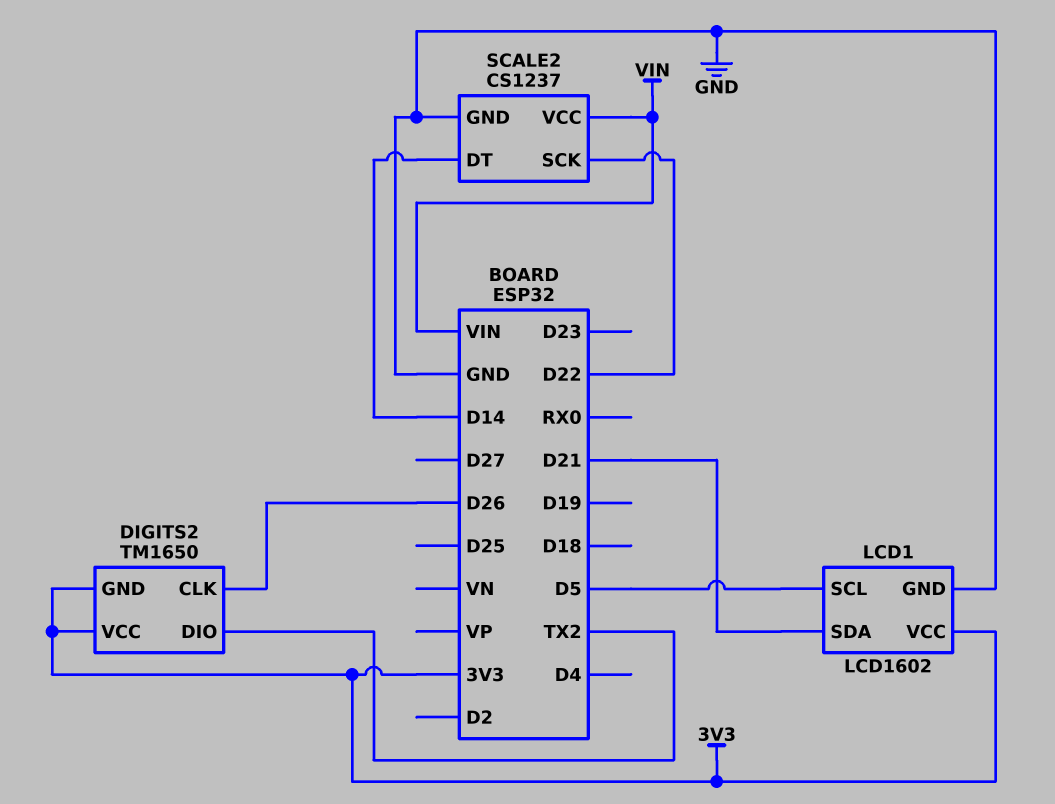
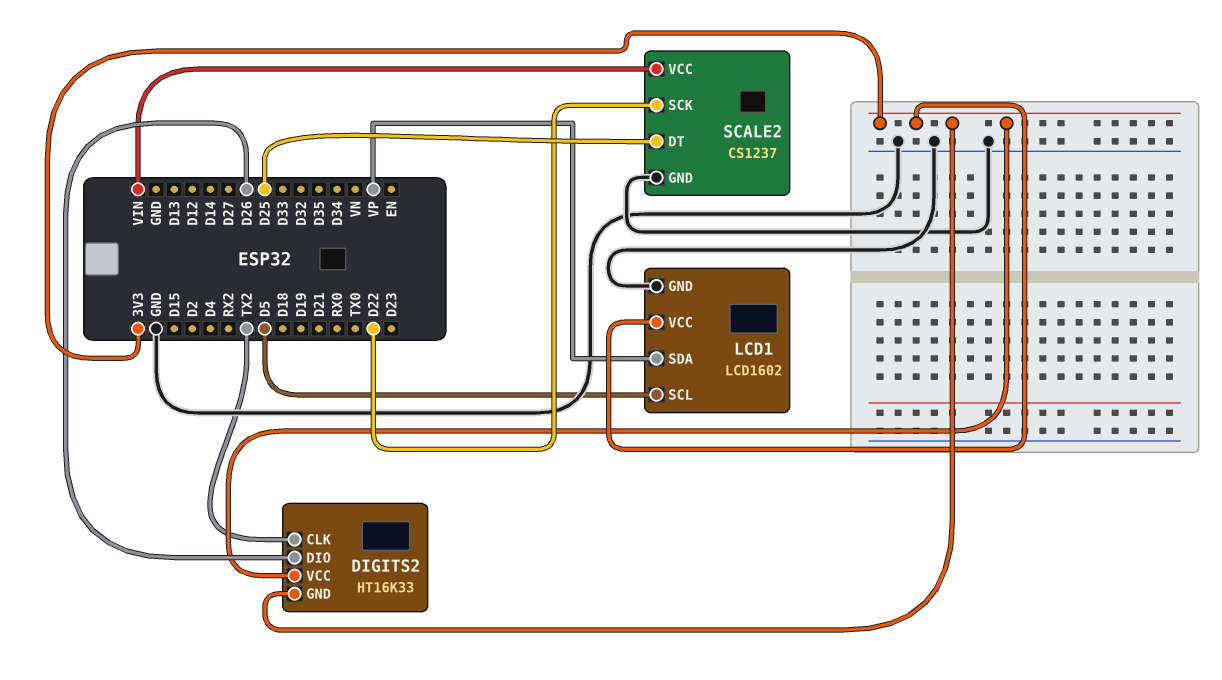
DIGITS2: TM1650 -> HT16K33
DIGITS2 pin CLK: D26 -> TX2
DIGITS2 pin DIO: TX2 -> D26
LCD1 pin SDA: D21 -> VP
SCALE2 pin DT: D14 -> D25

